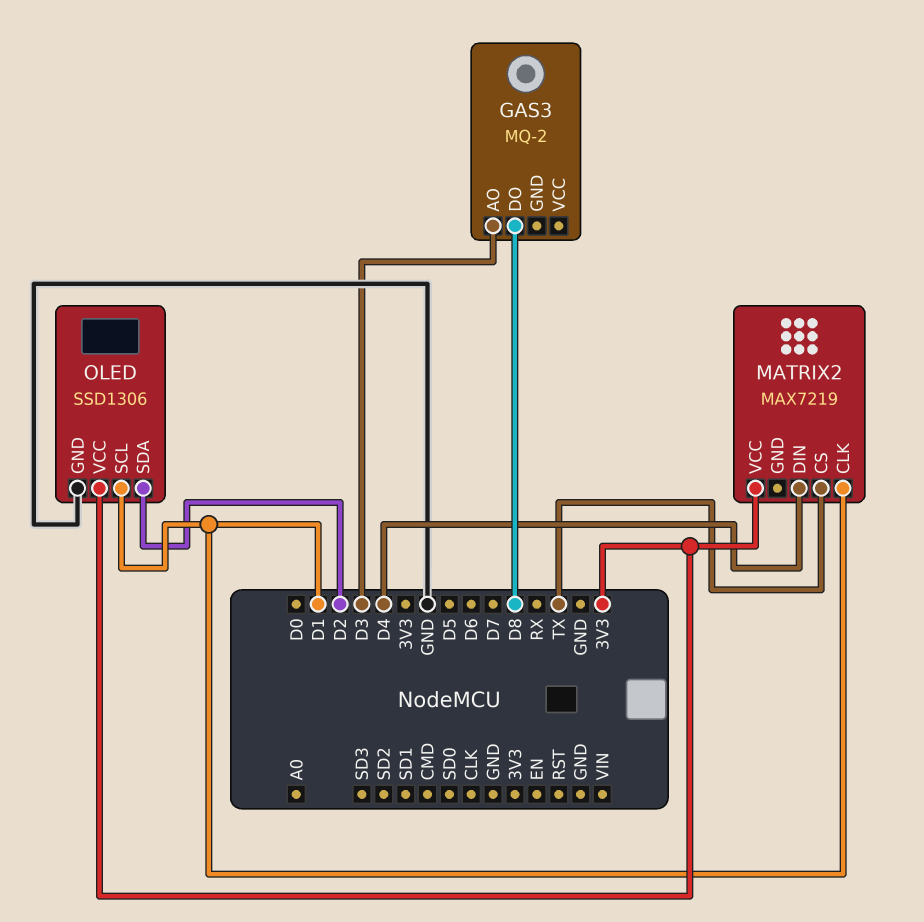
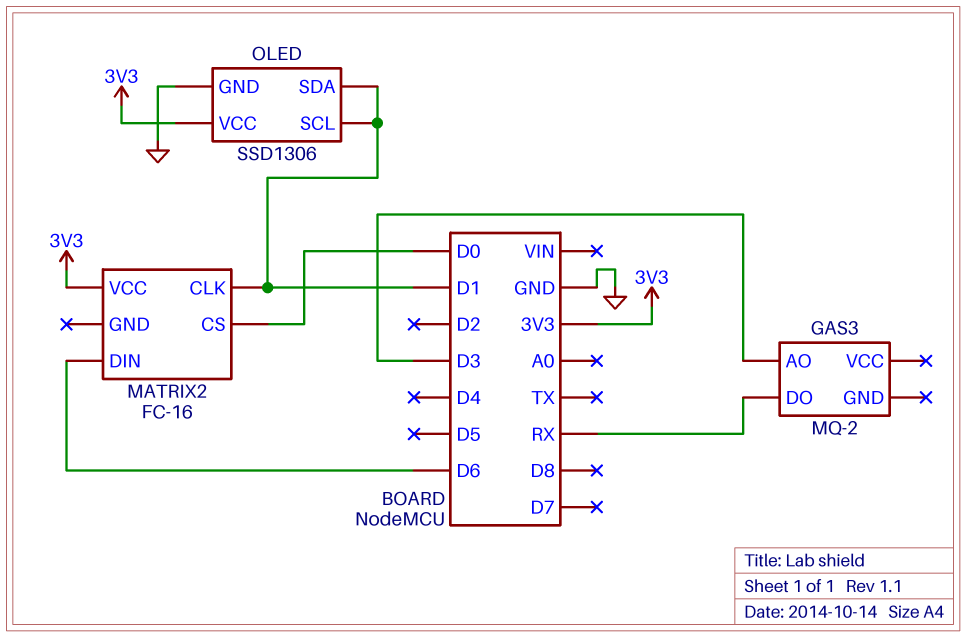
GAS3 pin DO: D8 -> RX
MATRIX2: MAX7219 -> FC-16
MATRIX2 pin CS: TX -> D0
MATRIX2 pin DIN: D4 -> D6
OLED pin SDA: D2 -> D1

